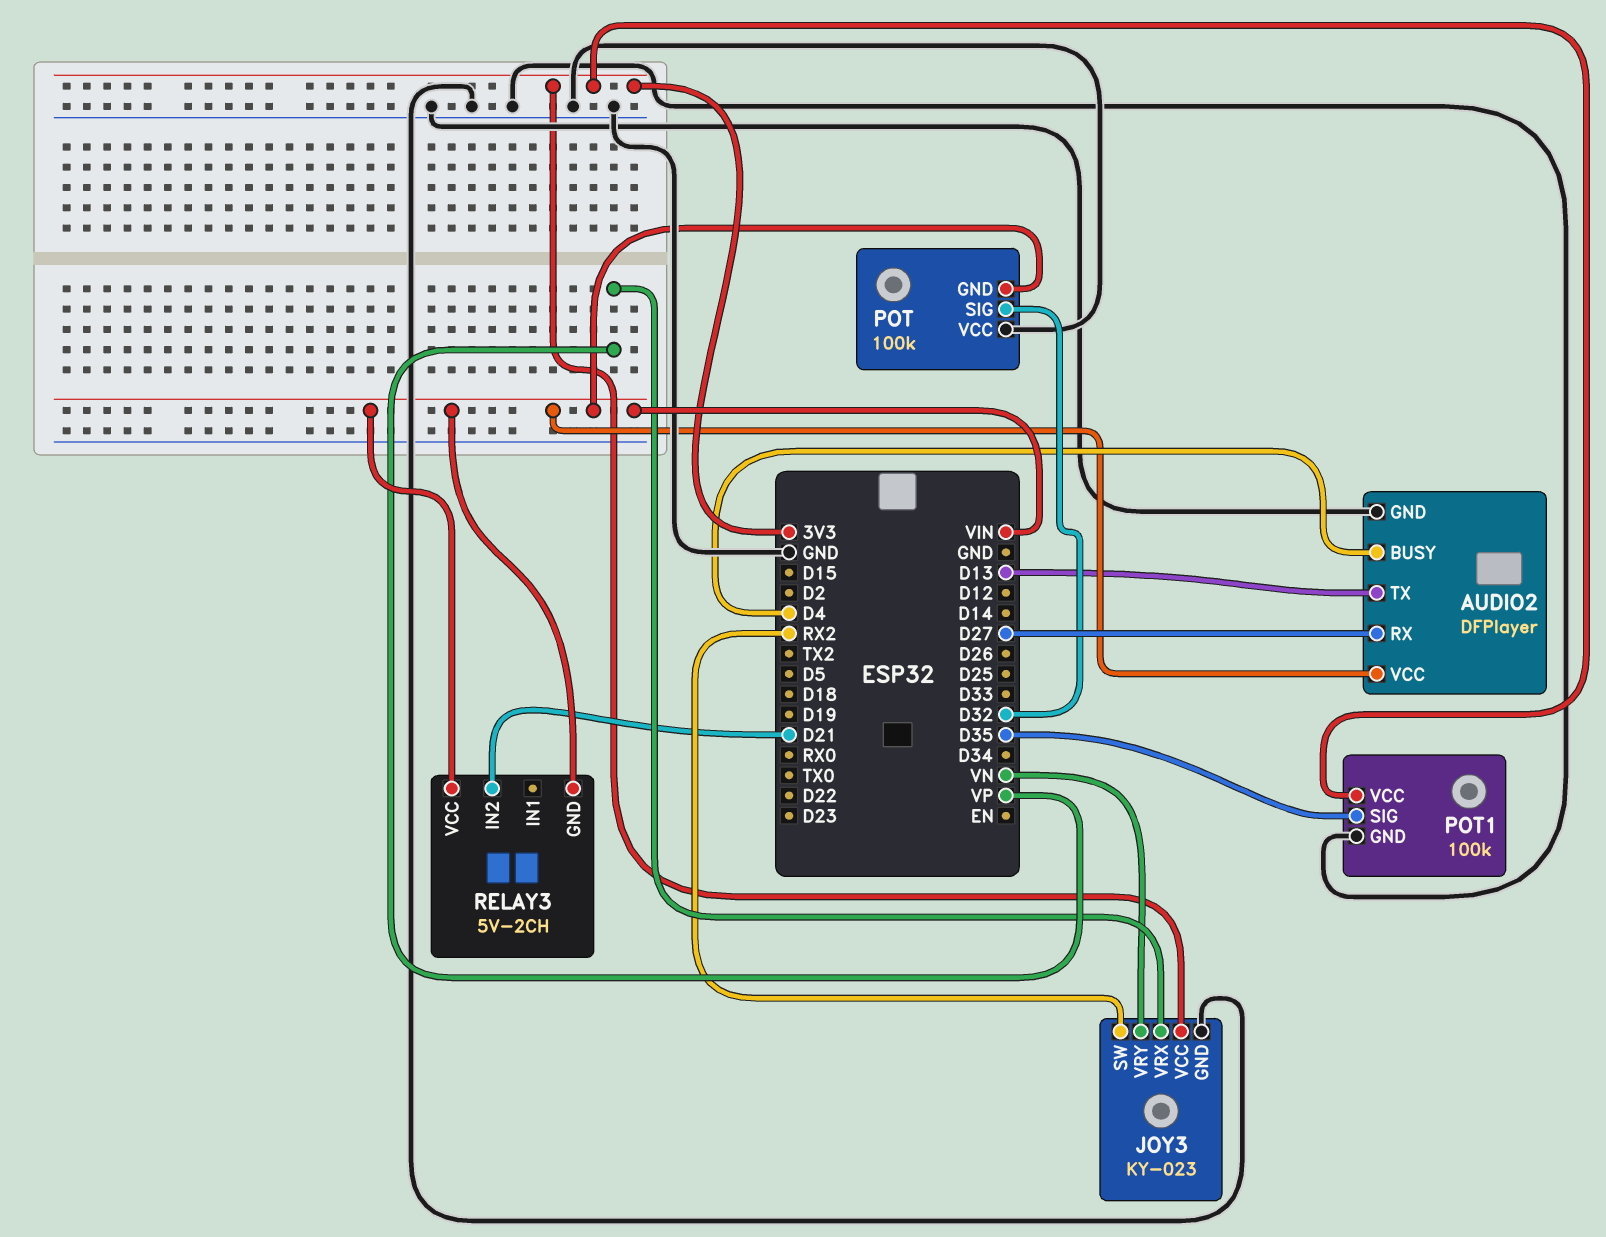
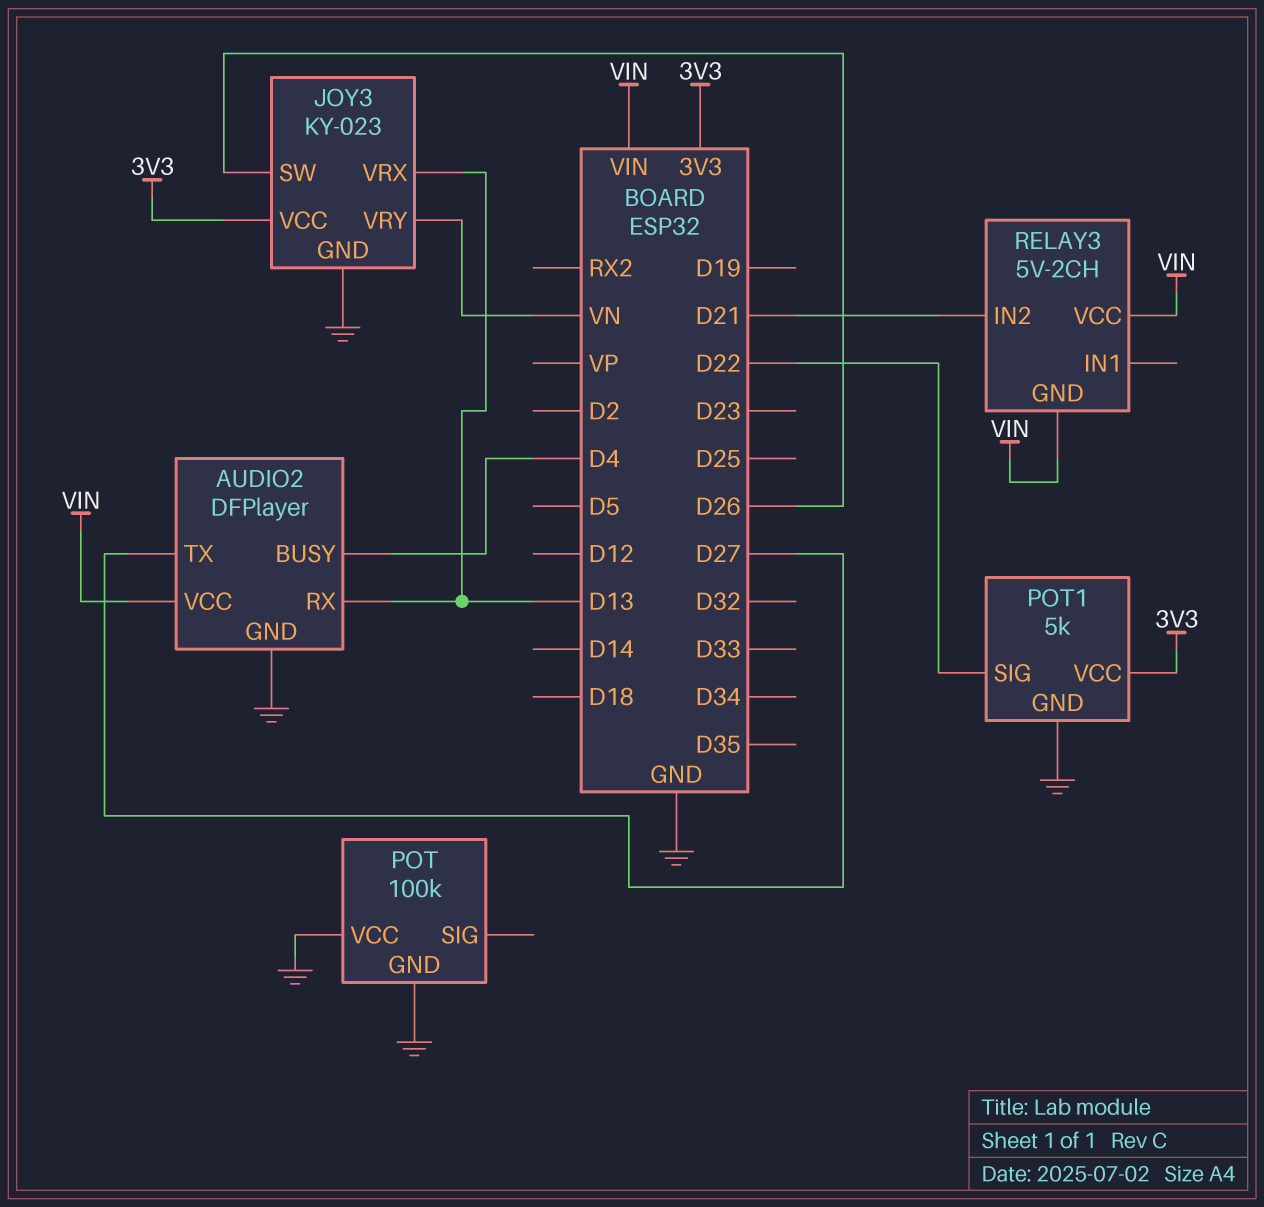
AUDIO2 pin RX: D27 -> D13
AUDIO2 pin TX: D13 -> D27
JOY3 pin SW: RX2 -> D26
JOY3 pin VRX: VP -> D13
POT pin GND: VIN -> GND
POT pin SIG: D32 -> none
POT1: 100k -> 5k
POT1 pin SIG: D35 -> D22

